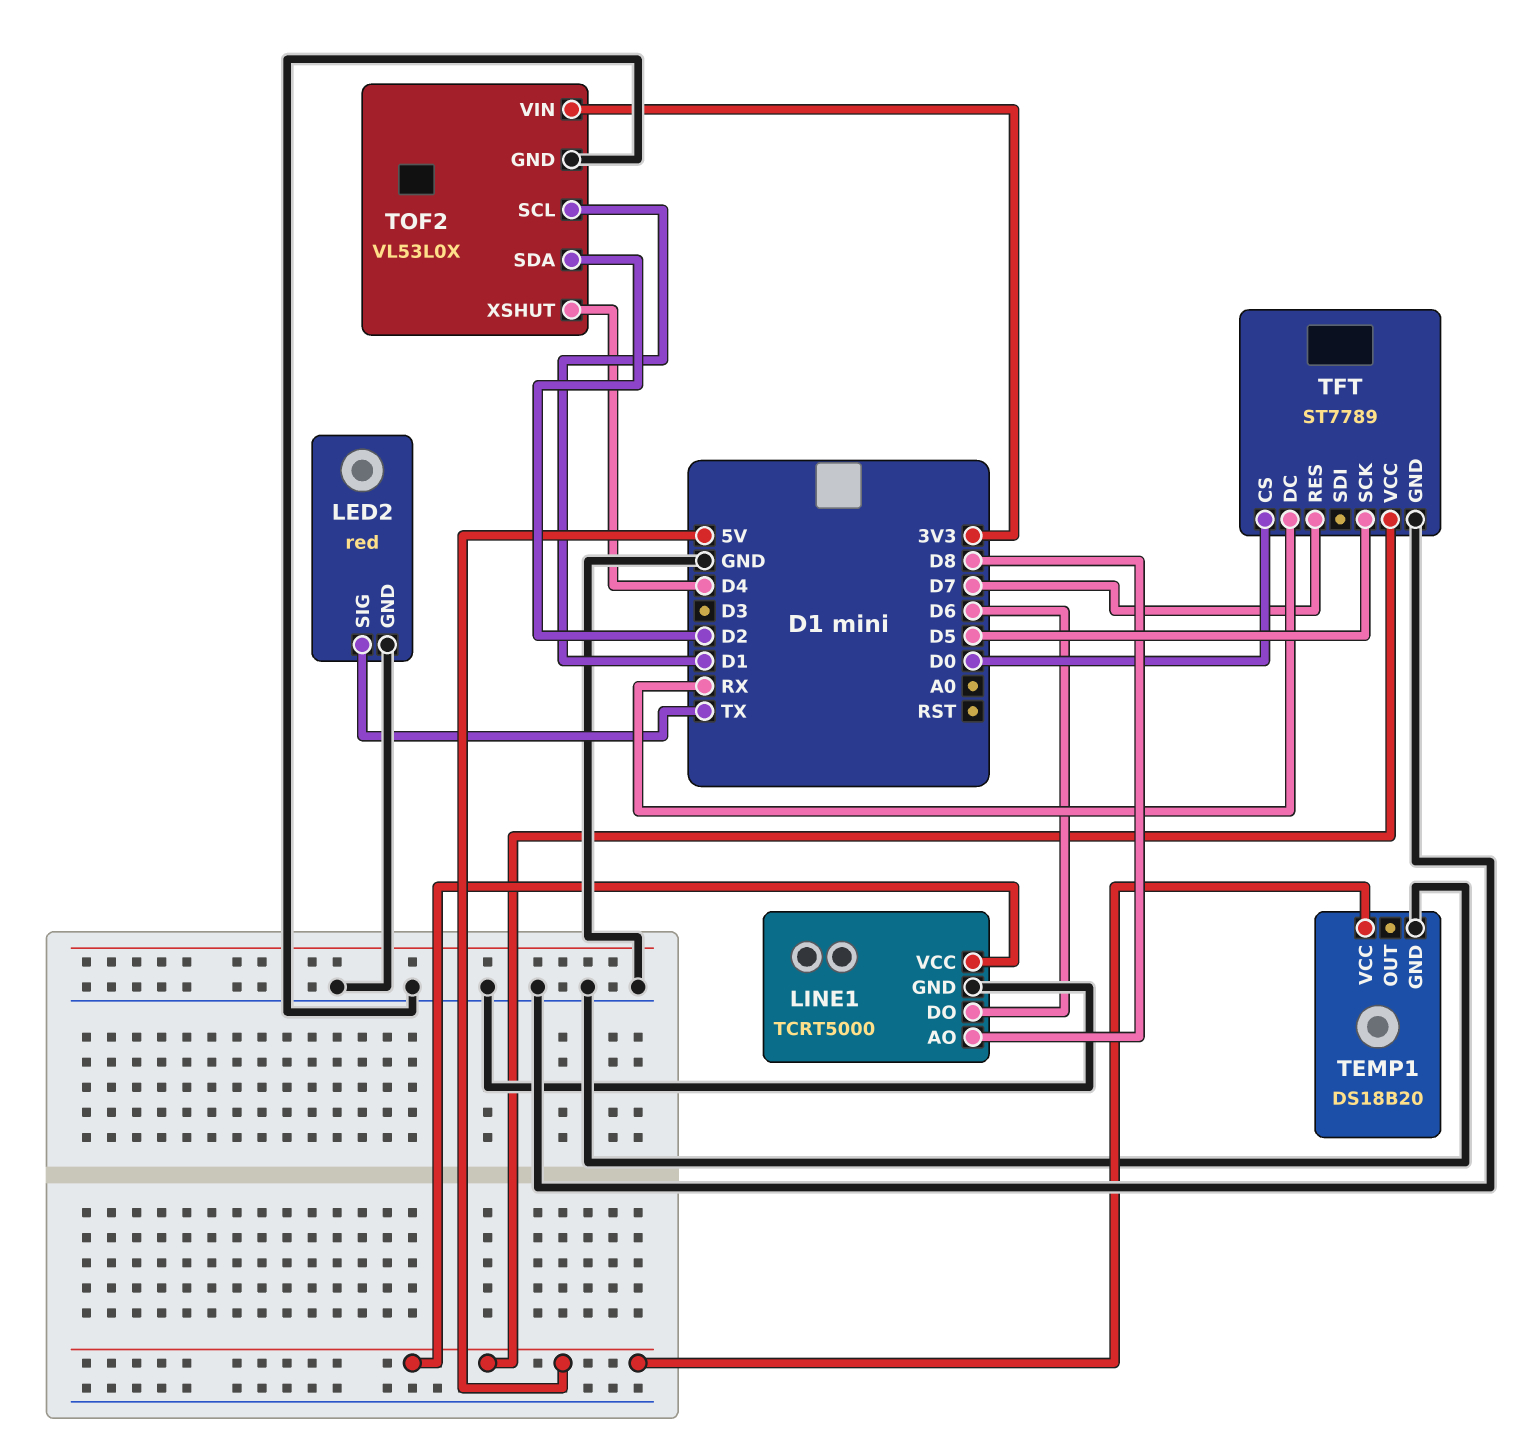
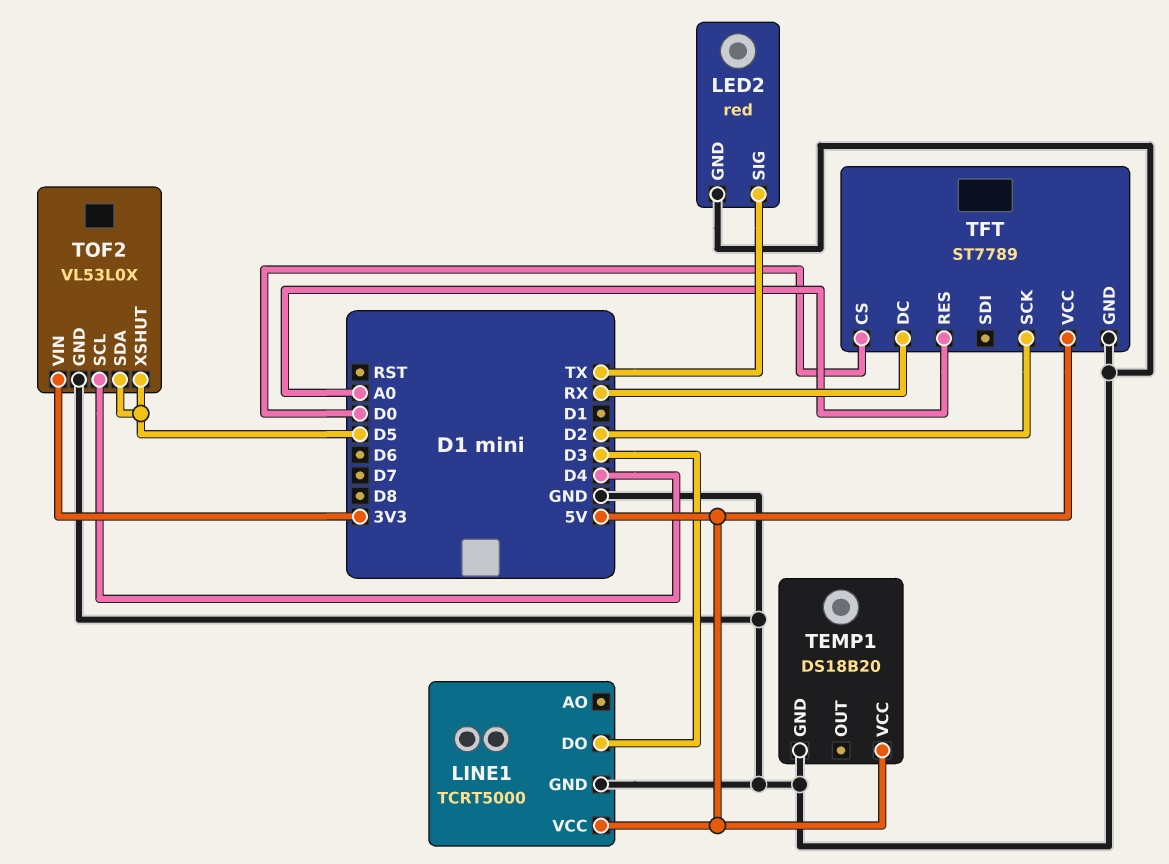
LINE1 pin AO: D8 -> none
LINE1 pin DO: D6 -> D3
TFT pin RES: D7 -> A0
TFT pin SCK: D5 -> D2
TOF2 pin SCL: D1 -> D4
TOF2 pin SDA: D2 -> D5
TOF2 pin XSHUT: D4 -> D5

